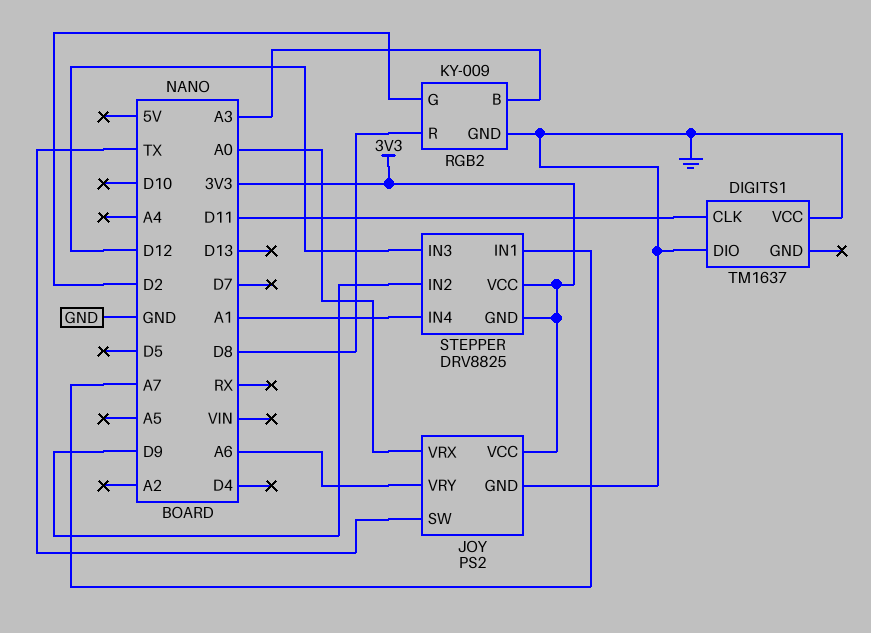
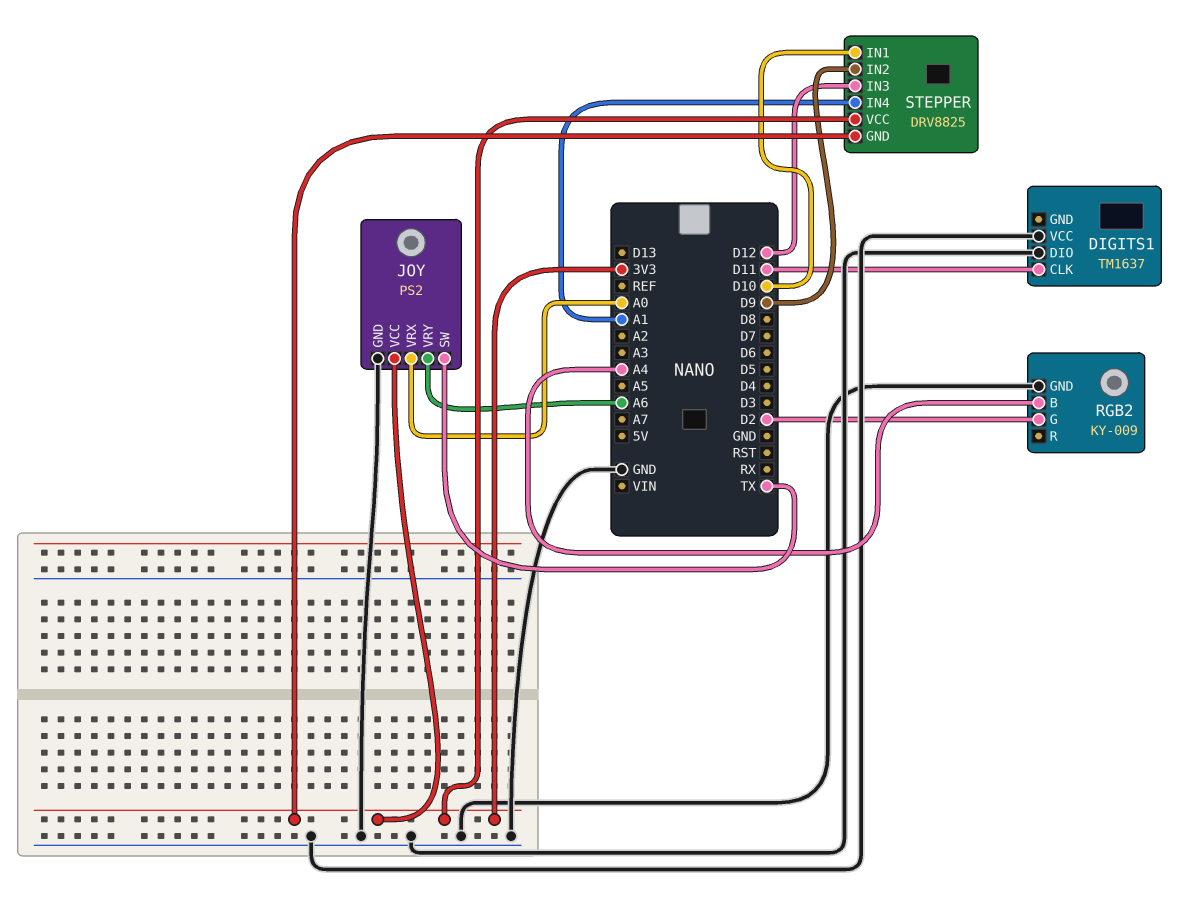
RGB2 pin B: A3 -> A4
RGB2 pin R: D8 -> none
STEPPER pin IN1: A7 -> D10

